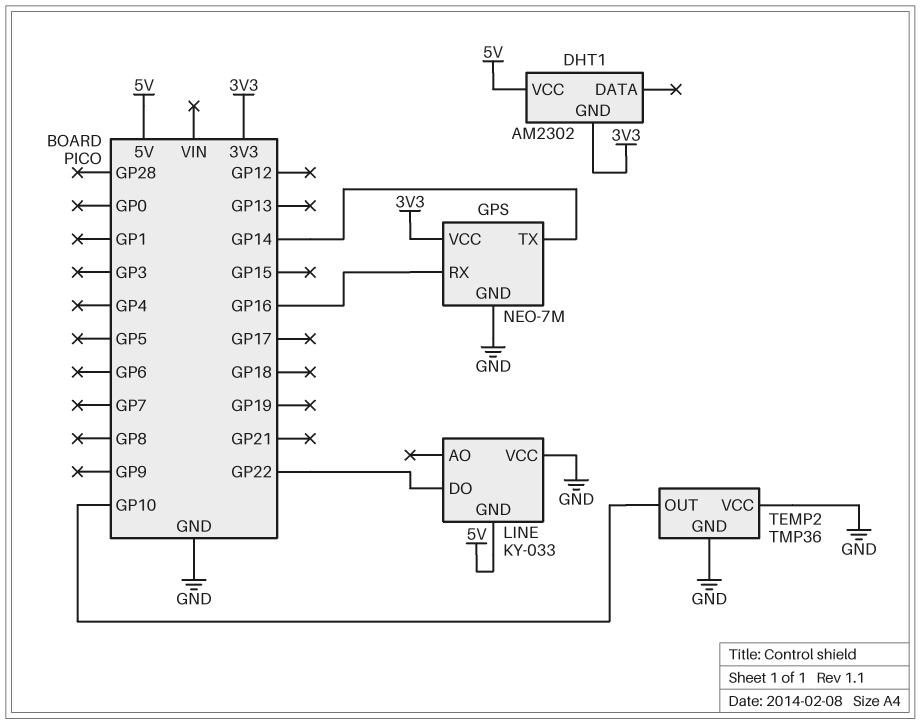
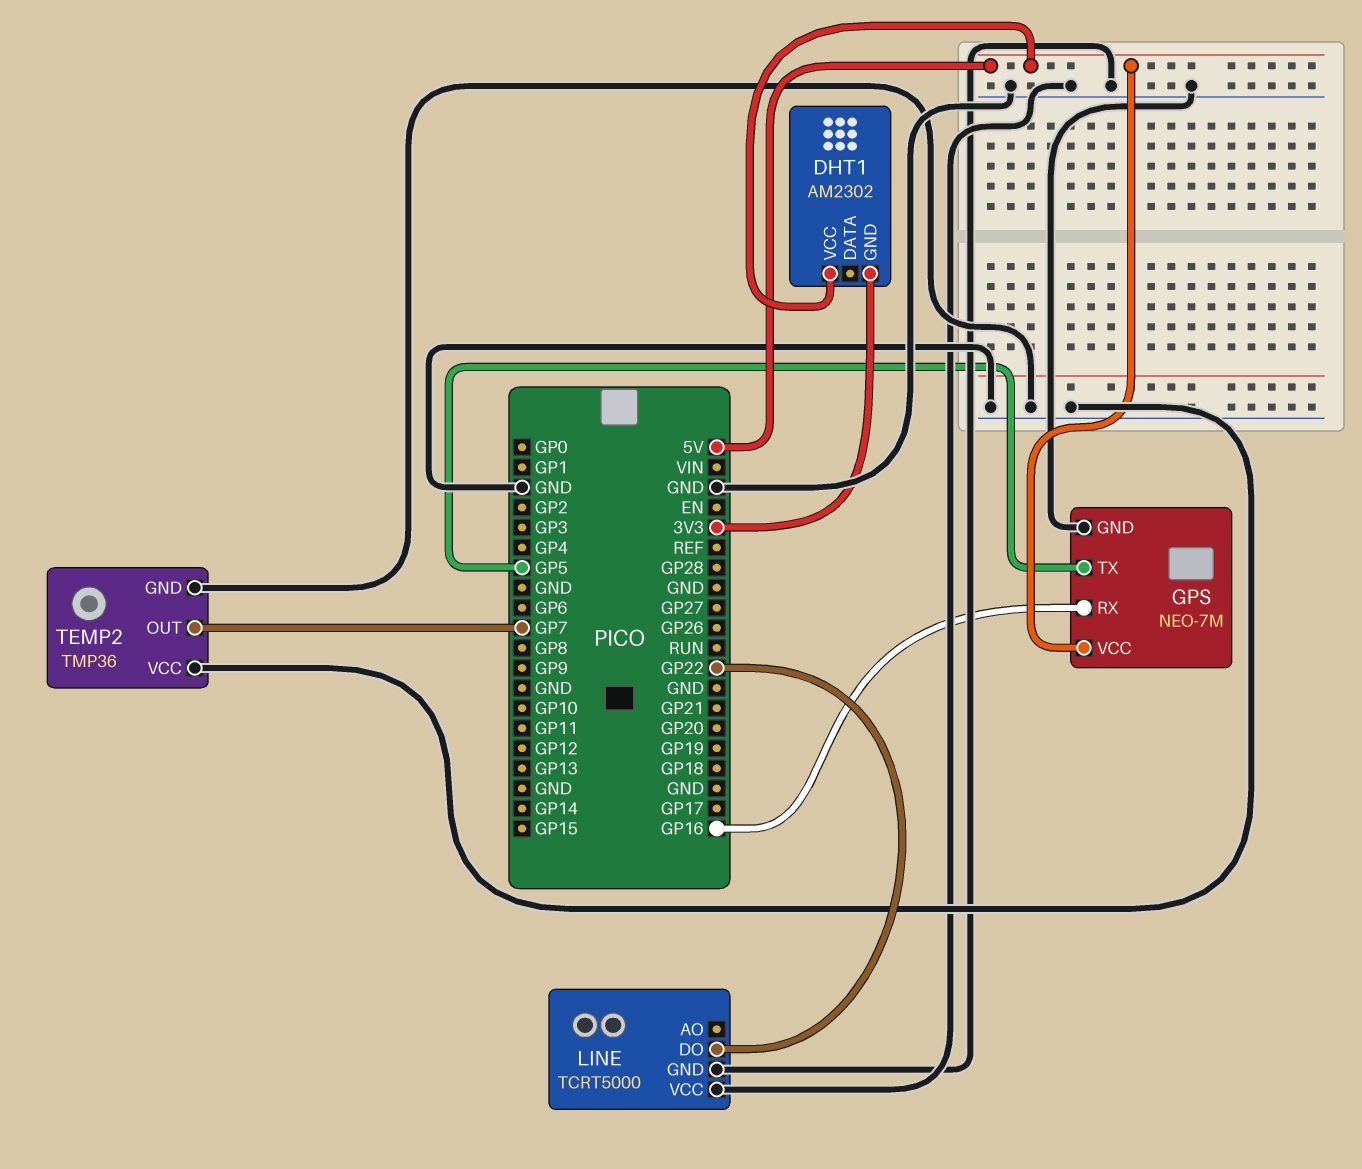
GPS pin TX: GP14 -> GP5
GPS pin VCC: 3V3 -> 5V
LINE: KY-033 -> TCRT5000
LINE pin GND: 5V -> GND
TEMP2 pin OUT: GP10 -> GP7

